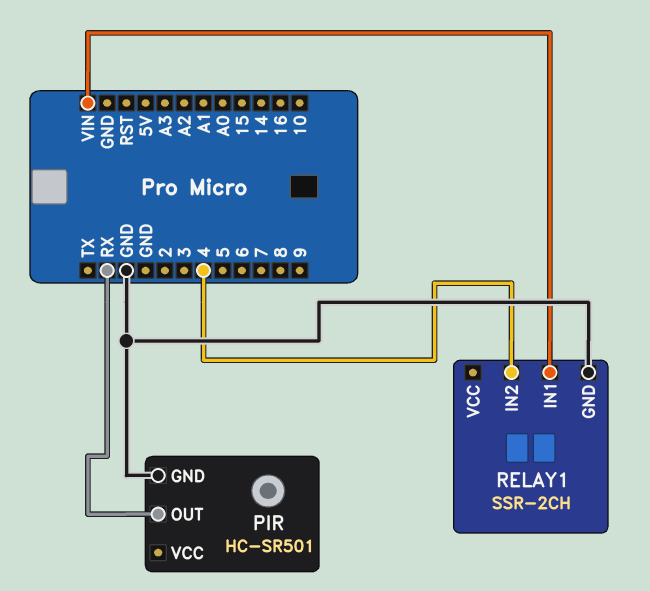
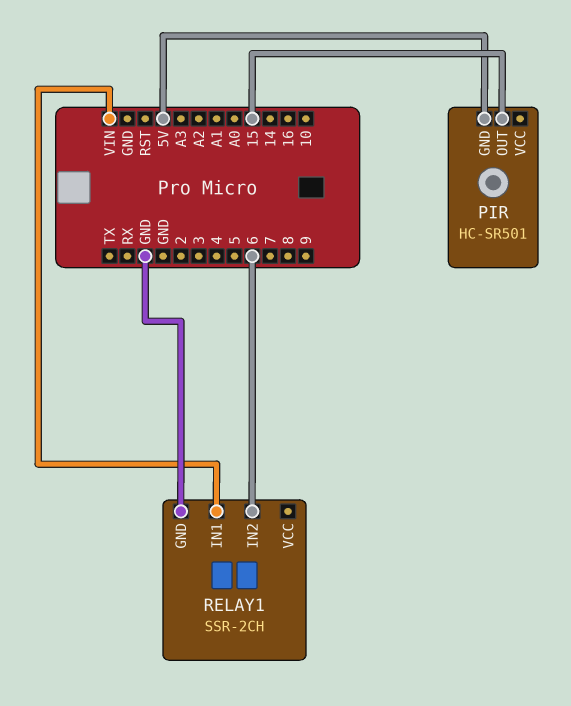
PIR pin GND: GND -> 5V
PIR pin OUT: RX -> 15
RELAY1 pin IN2: 4 -> 6

